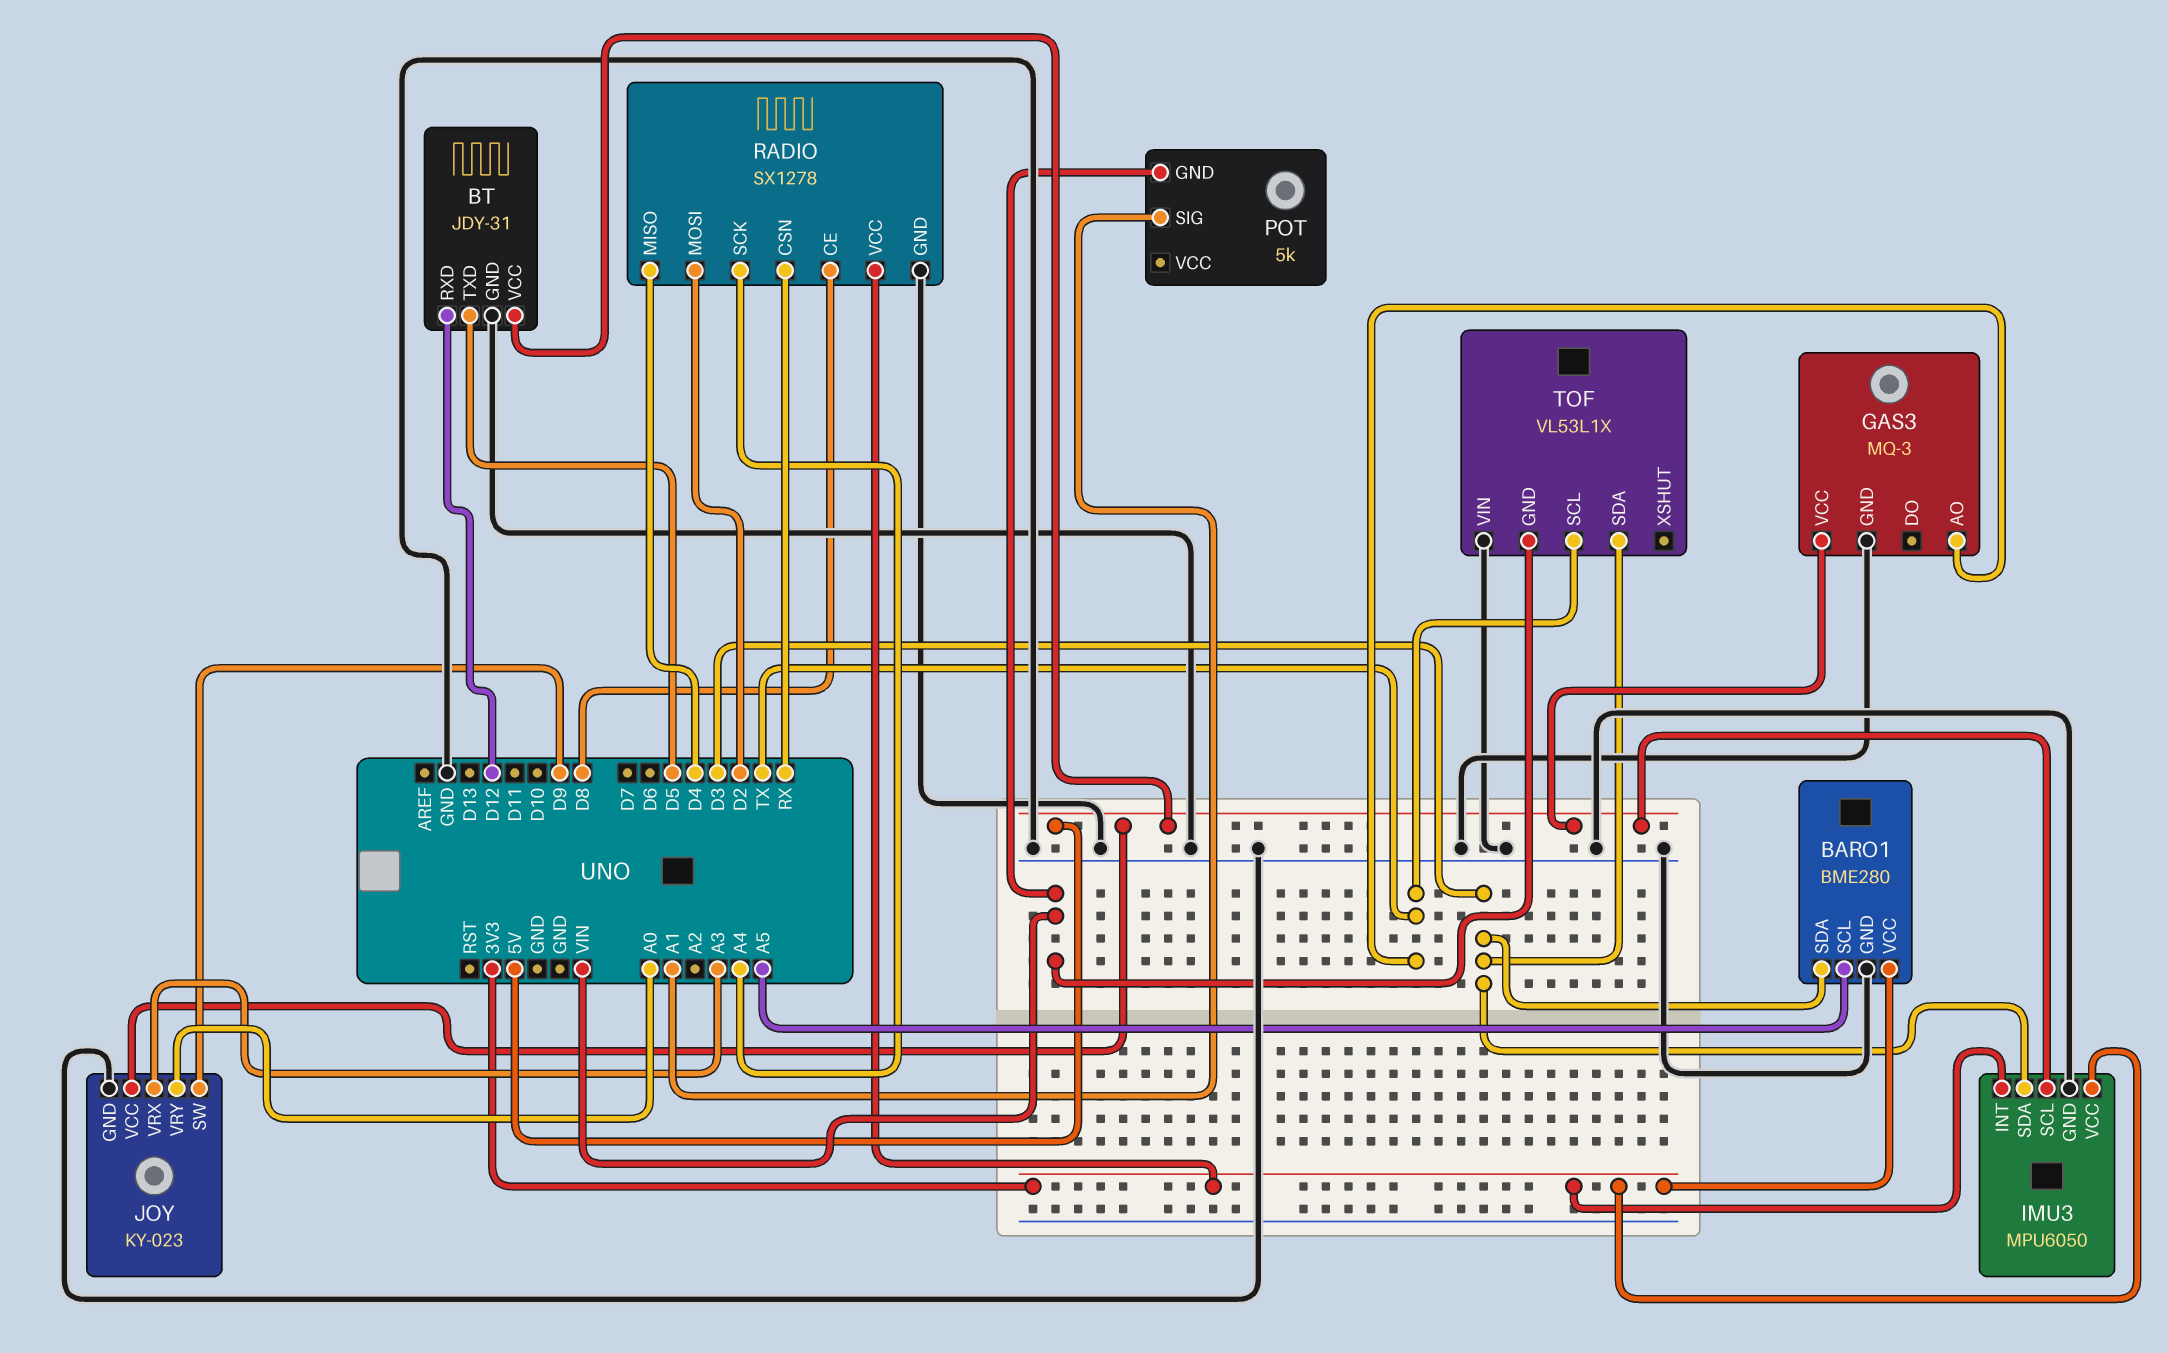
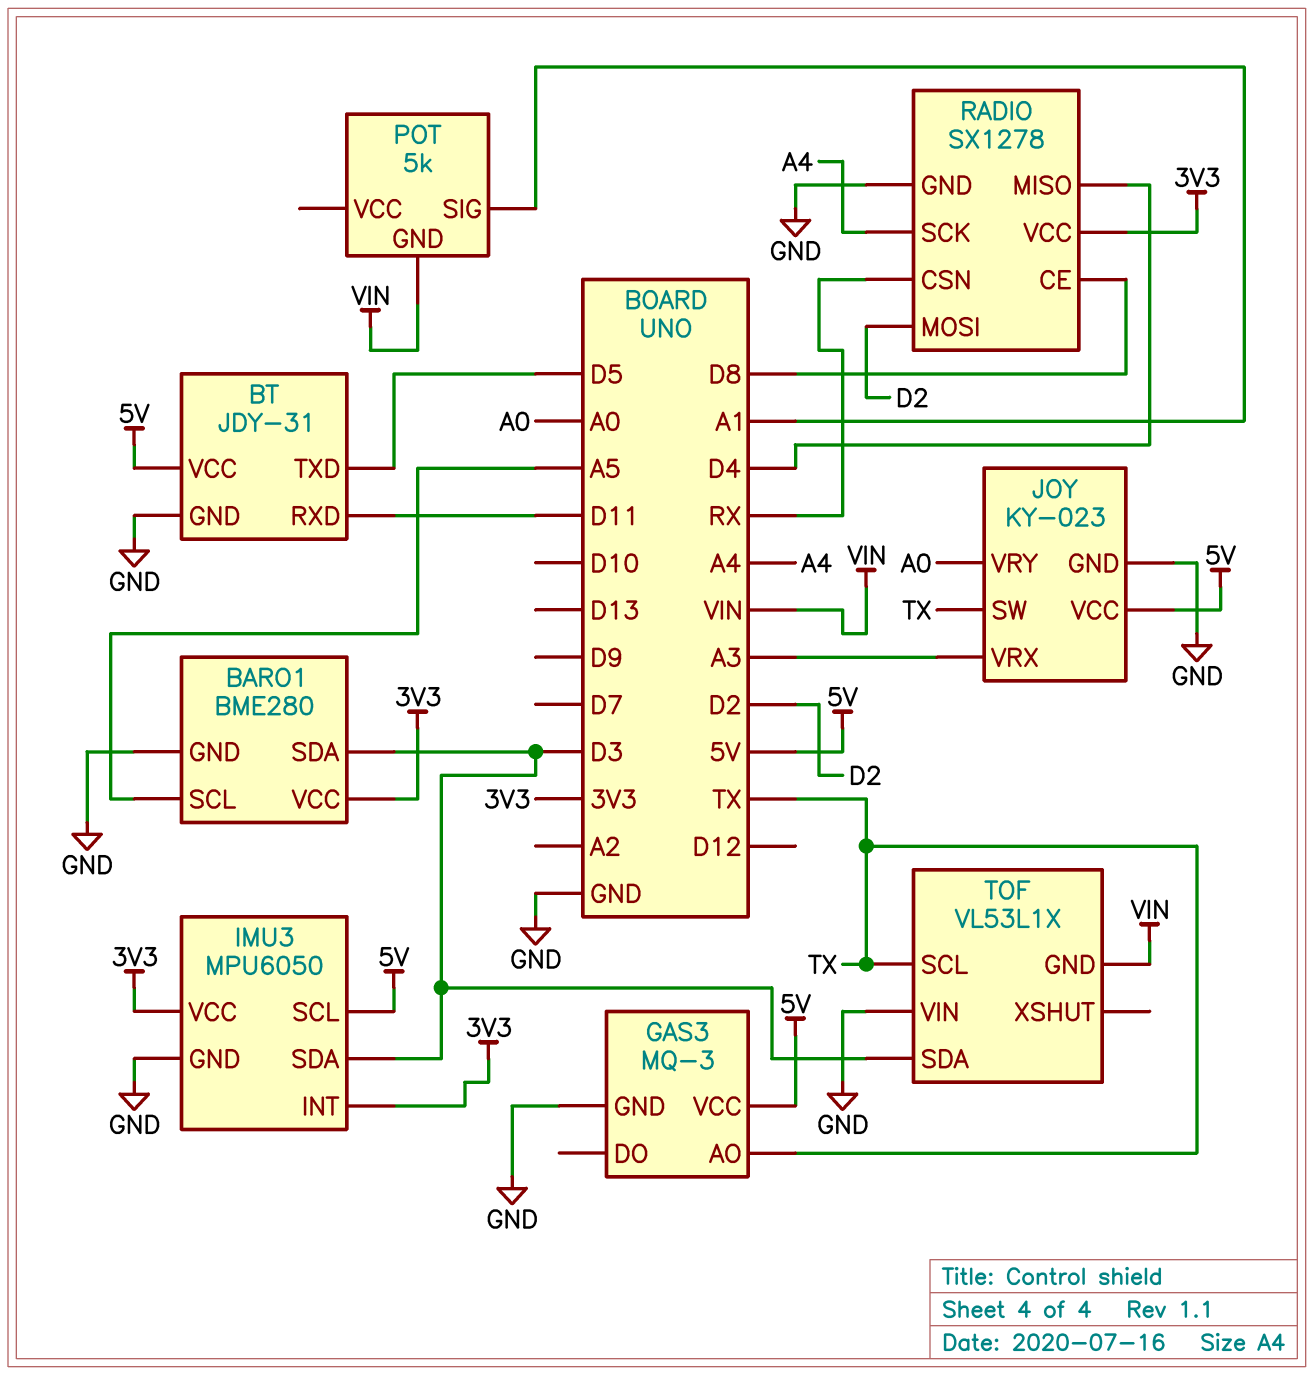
BT pin RXD: D12 -> D11
JOY pin SW: D9 -> TX

